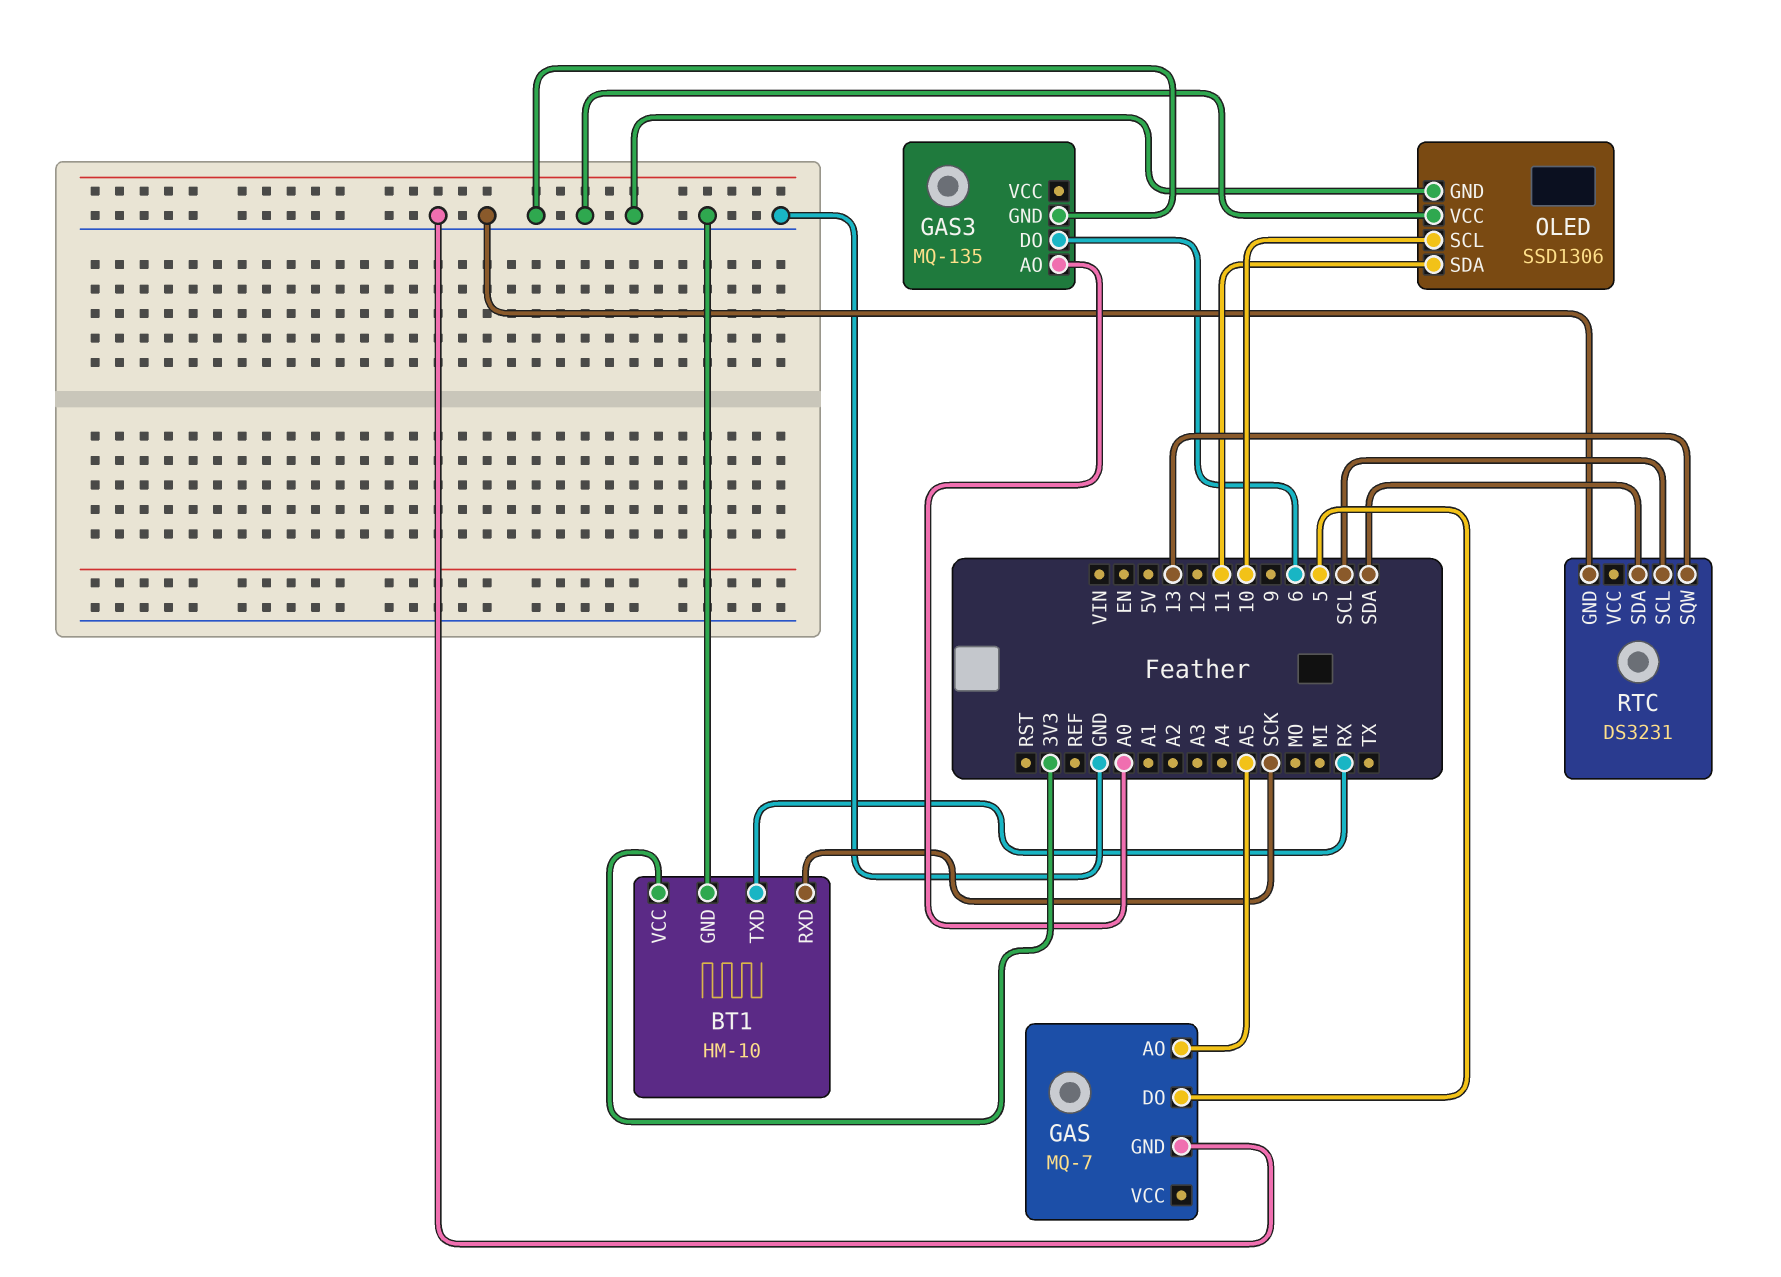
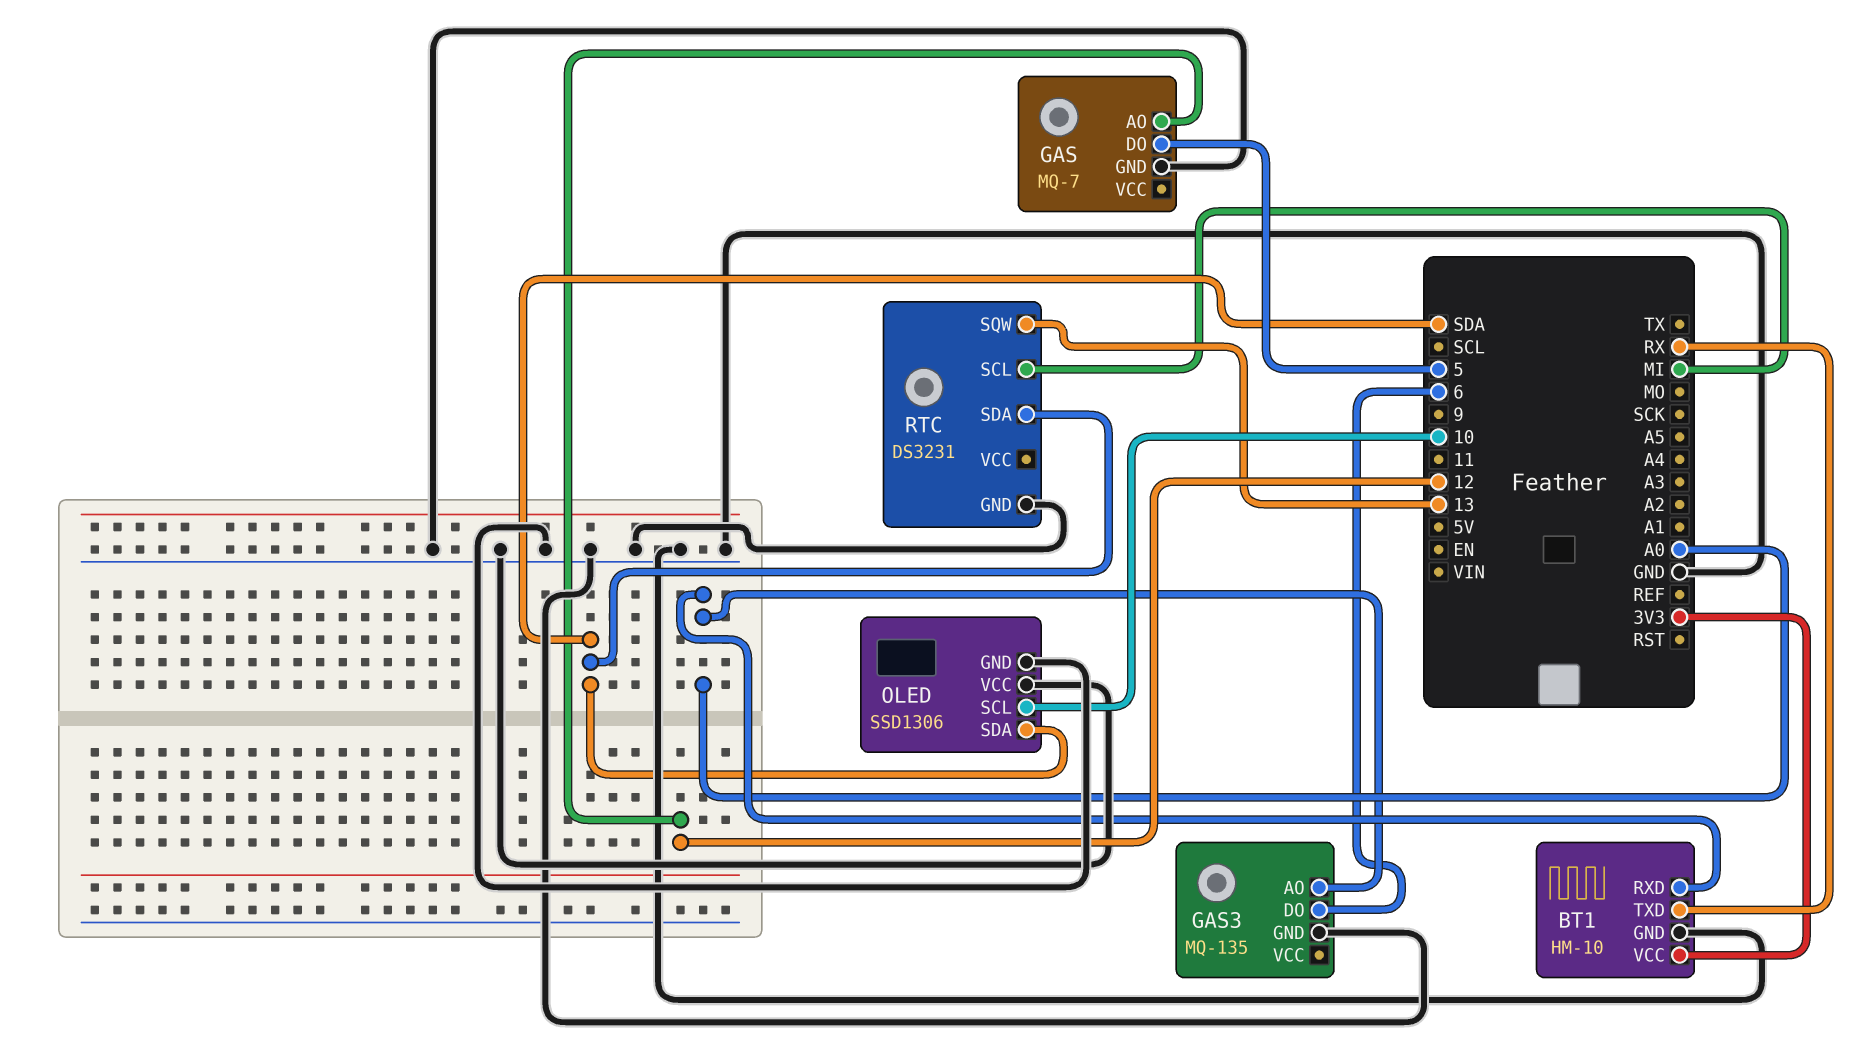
BT1 pin RXD: SCK -> A0
GAS pin AO: A5 -> 12
OLED pin SDA: 11 -> SDA
RTC pin SCL: SCL -> MI

